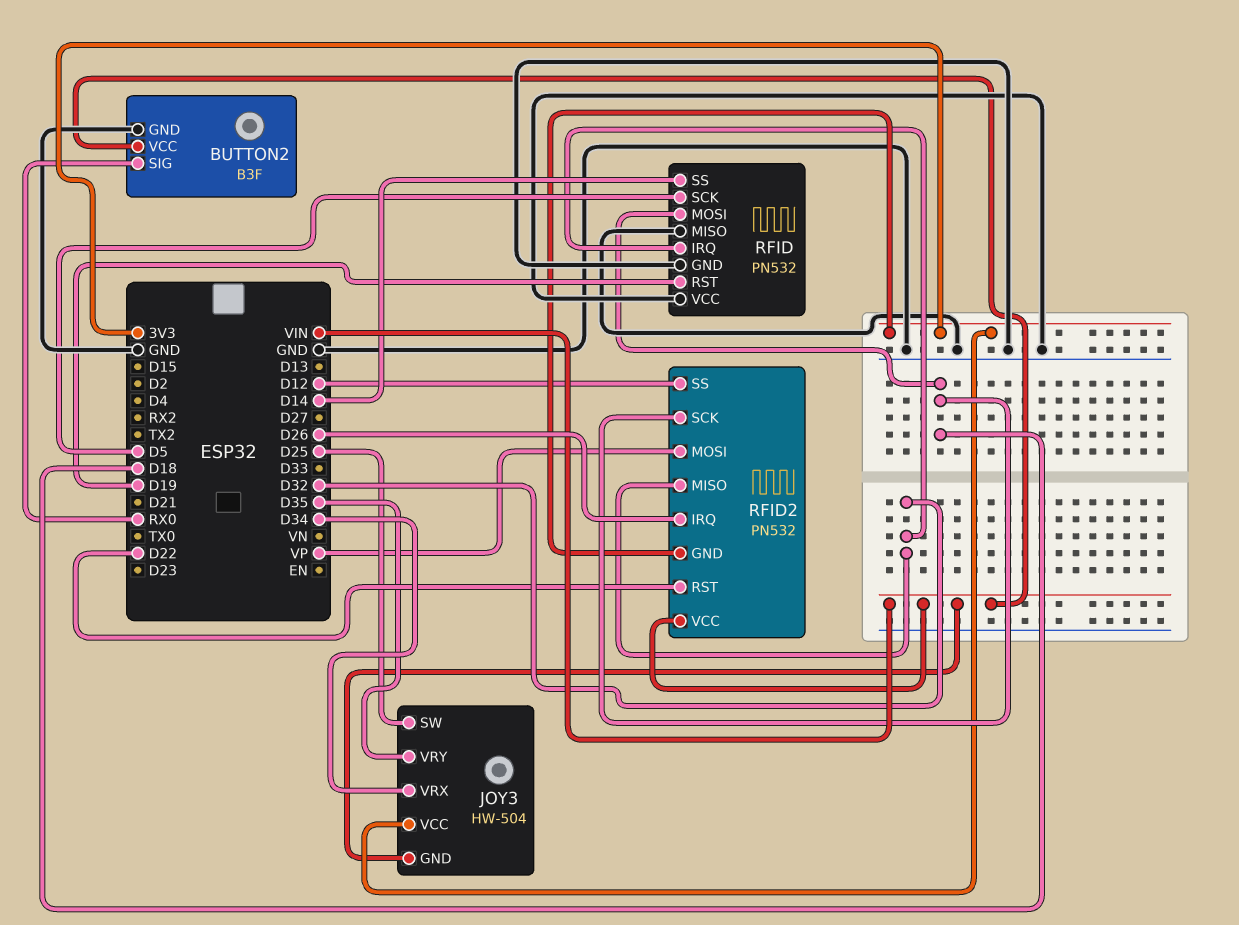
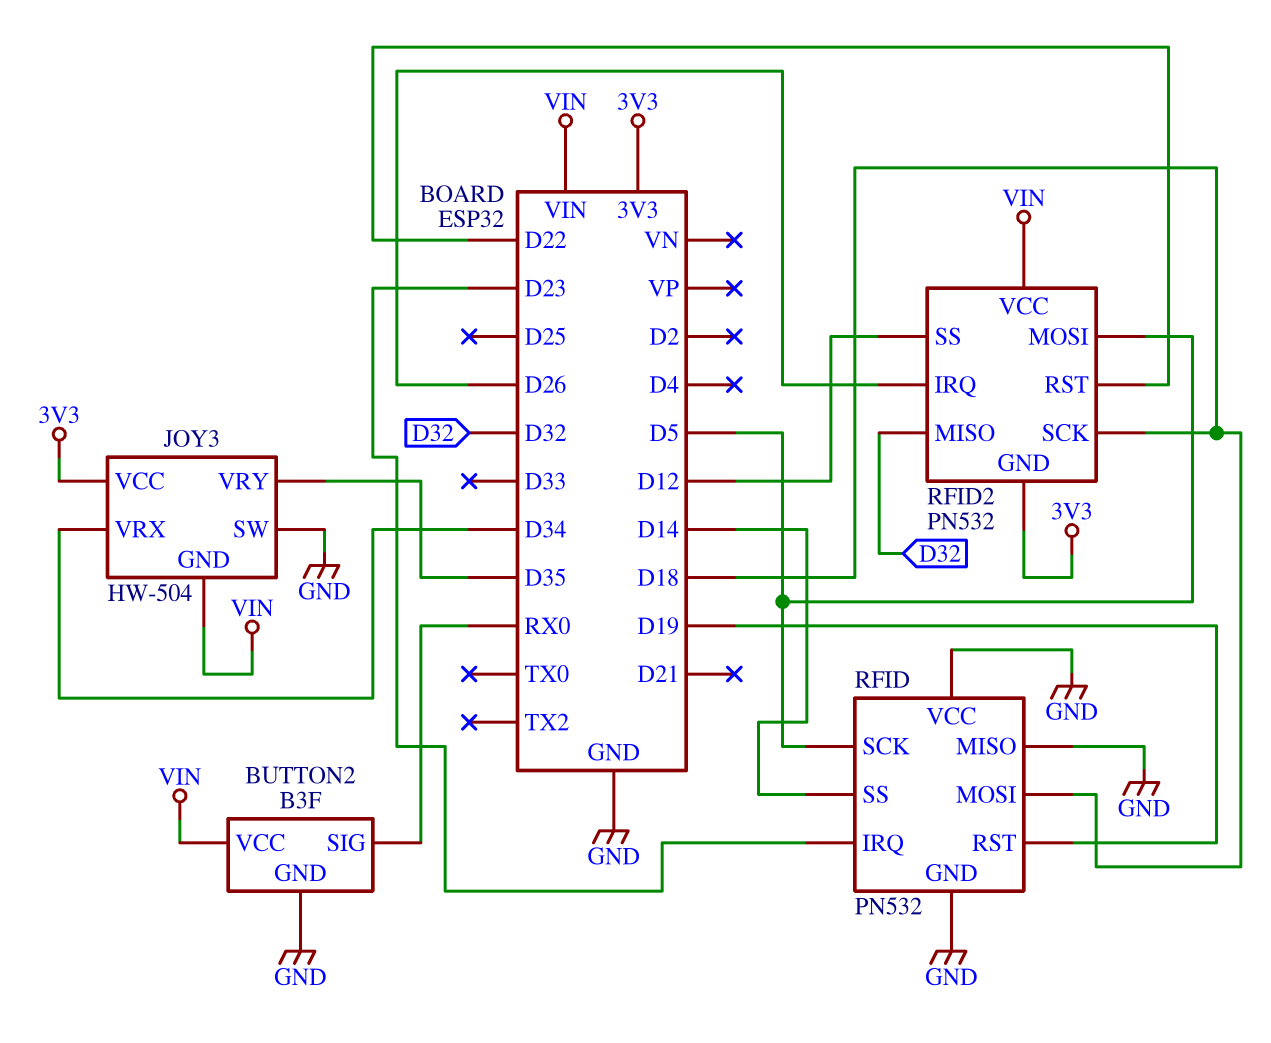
JOY3 pin SW: D25 -> GND
RFID pin IRQ: D32 -> D23
RFID2 pin MOSI: VP -> D5

